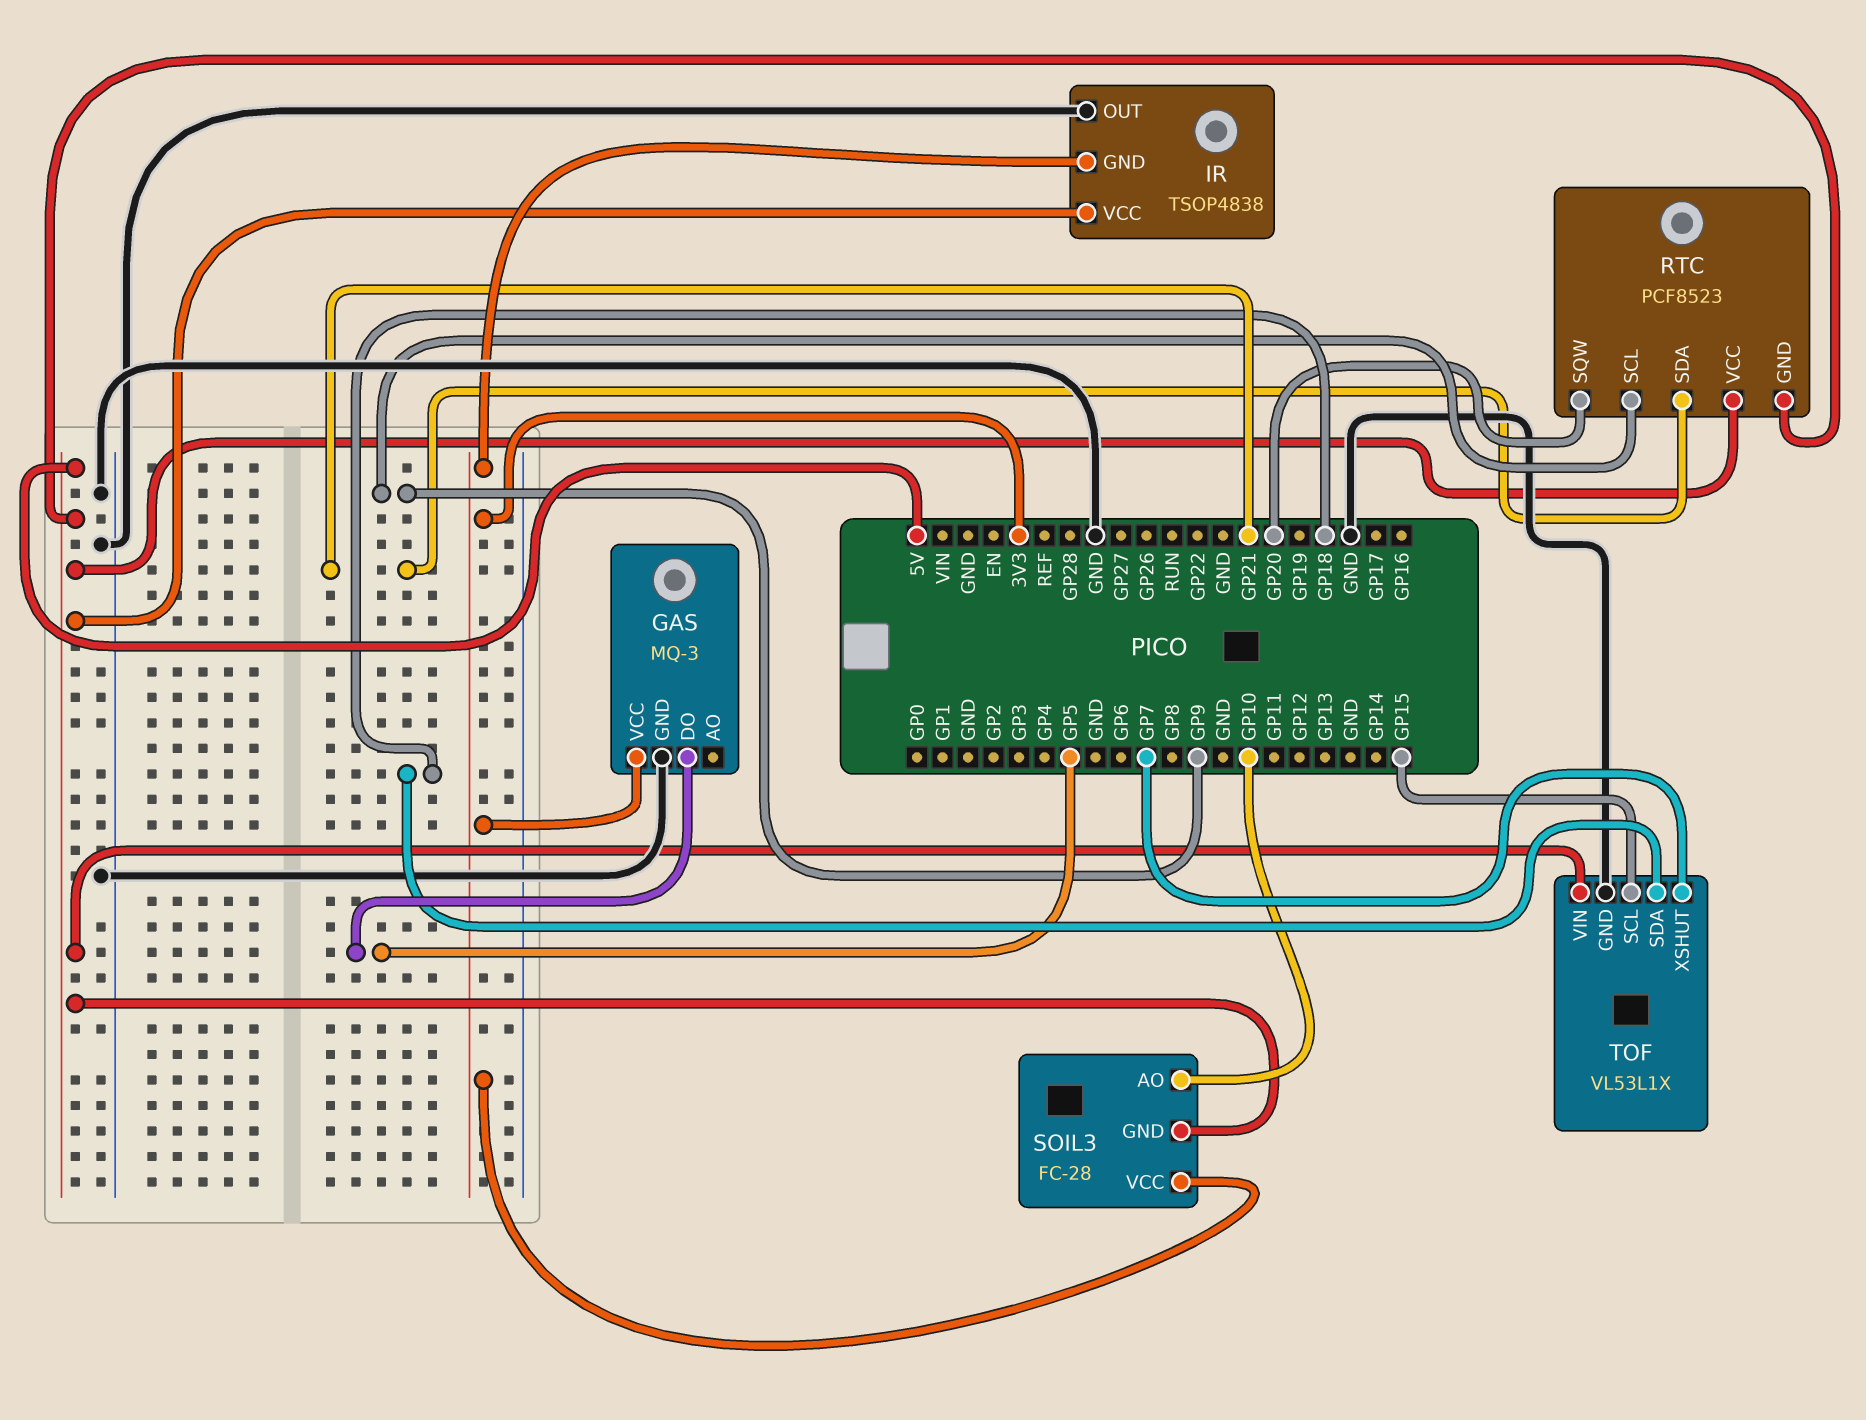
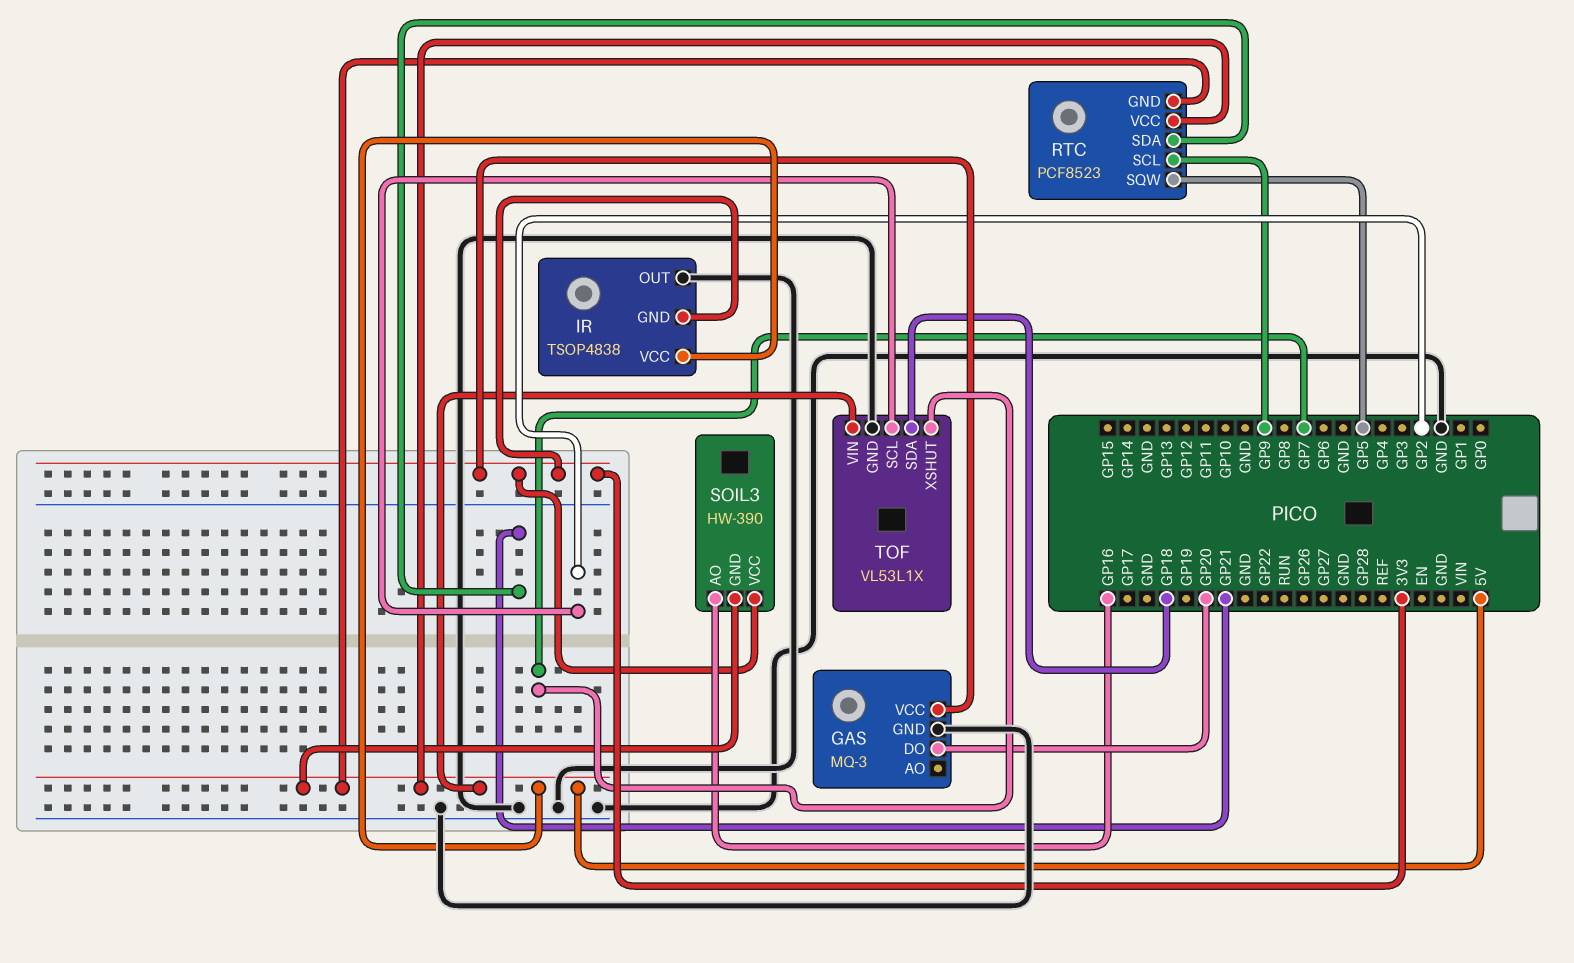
GAS pin DO: GP5 -> GP20
RTC pin SQW: GP20 -> GP5
SOIL3: FC-28 -> HW-390
SOIL3 pin AO: GP10 -> GP16
TOF pin SCL: GP15 -> GP2

